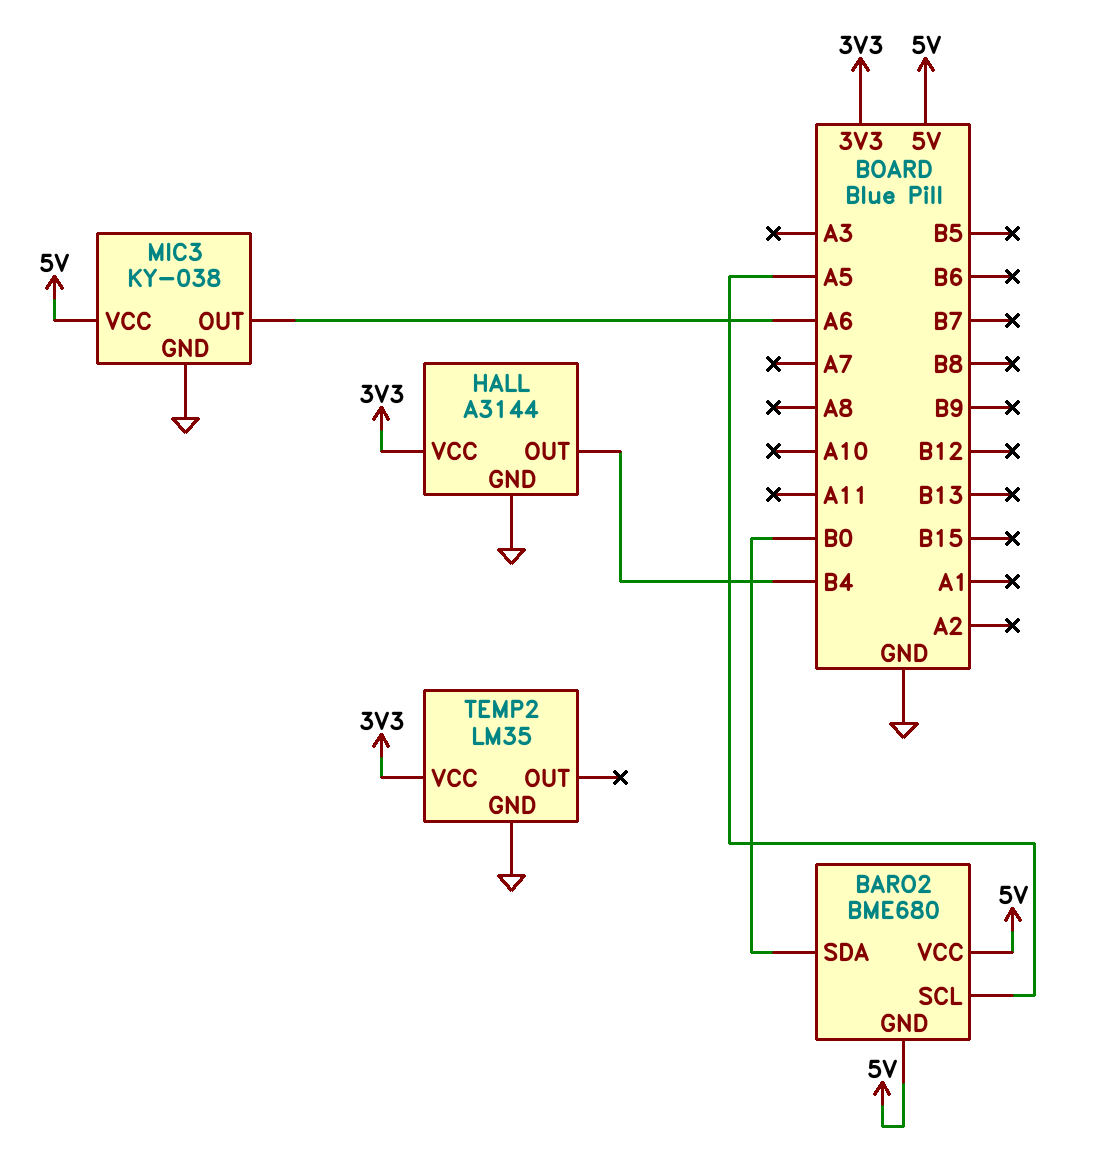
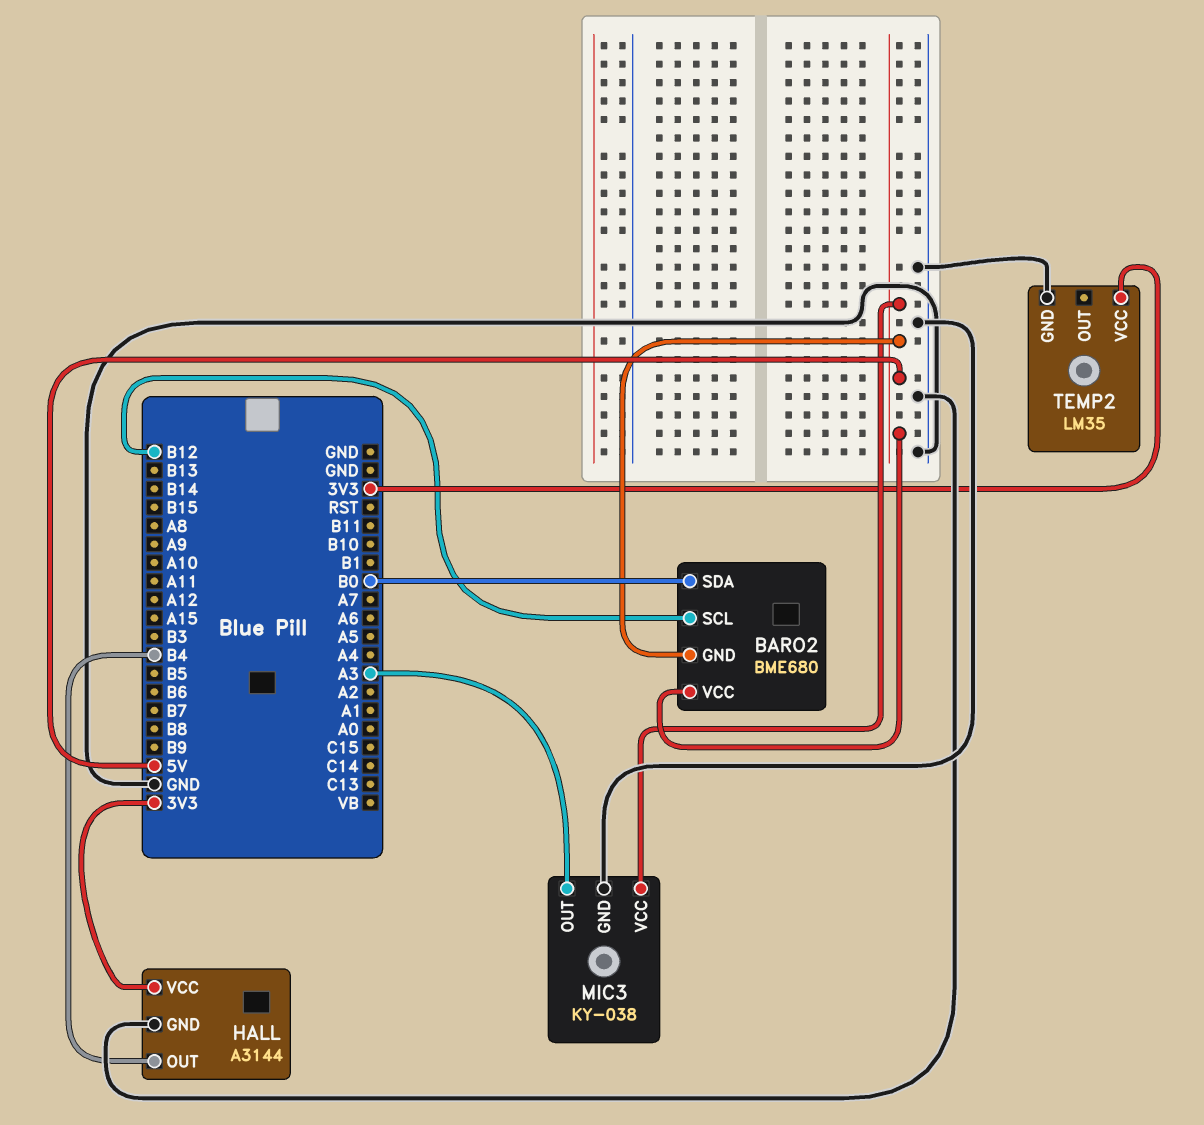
BARO2 pin SCL: A5 -> B12
MIC3 pin OUT: A6 -> A3

